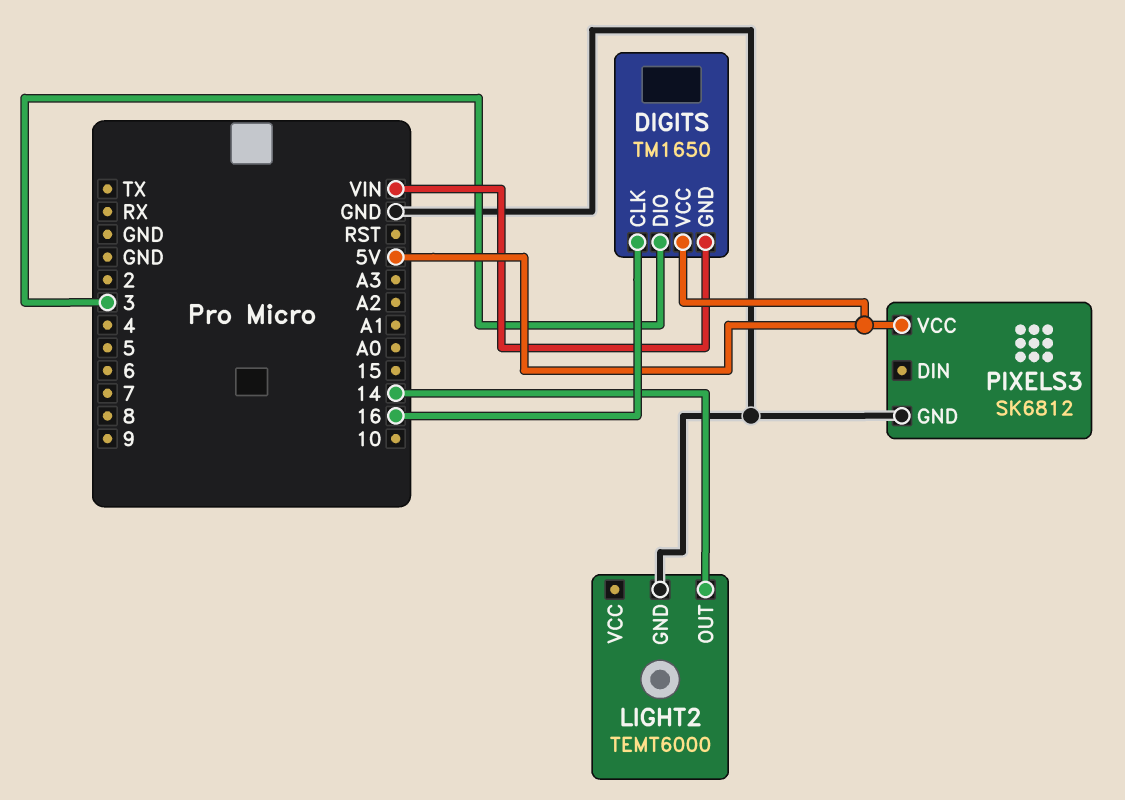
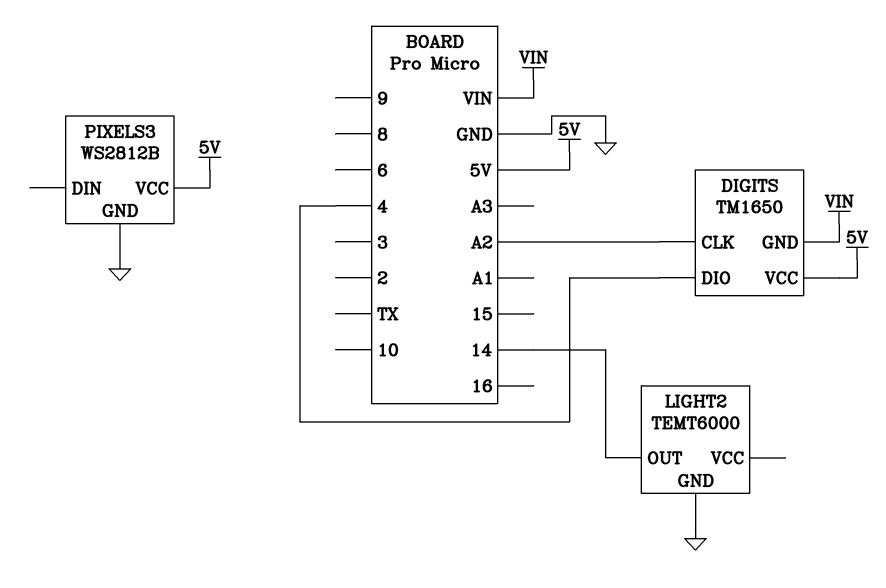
DIGITS pin CLK: 16 -> A2
DIGITS pin DIO: 3 -> 4
PIXELS3: SK6812 -> WS2812B

